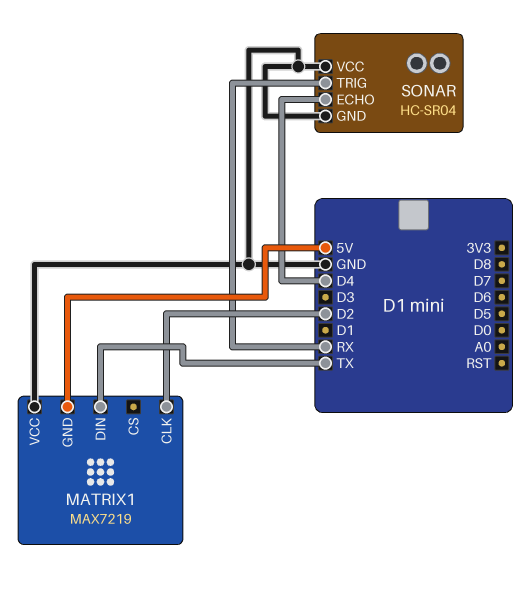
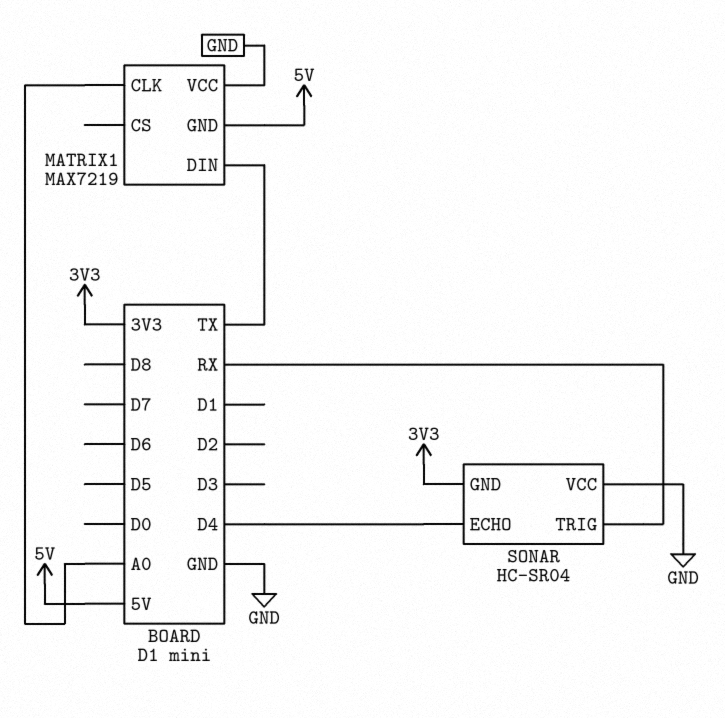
MATRIX1 pin CLK: D2 -> A0
SONAR pin GND: GND -> 3V3

